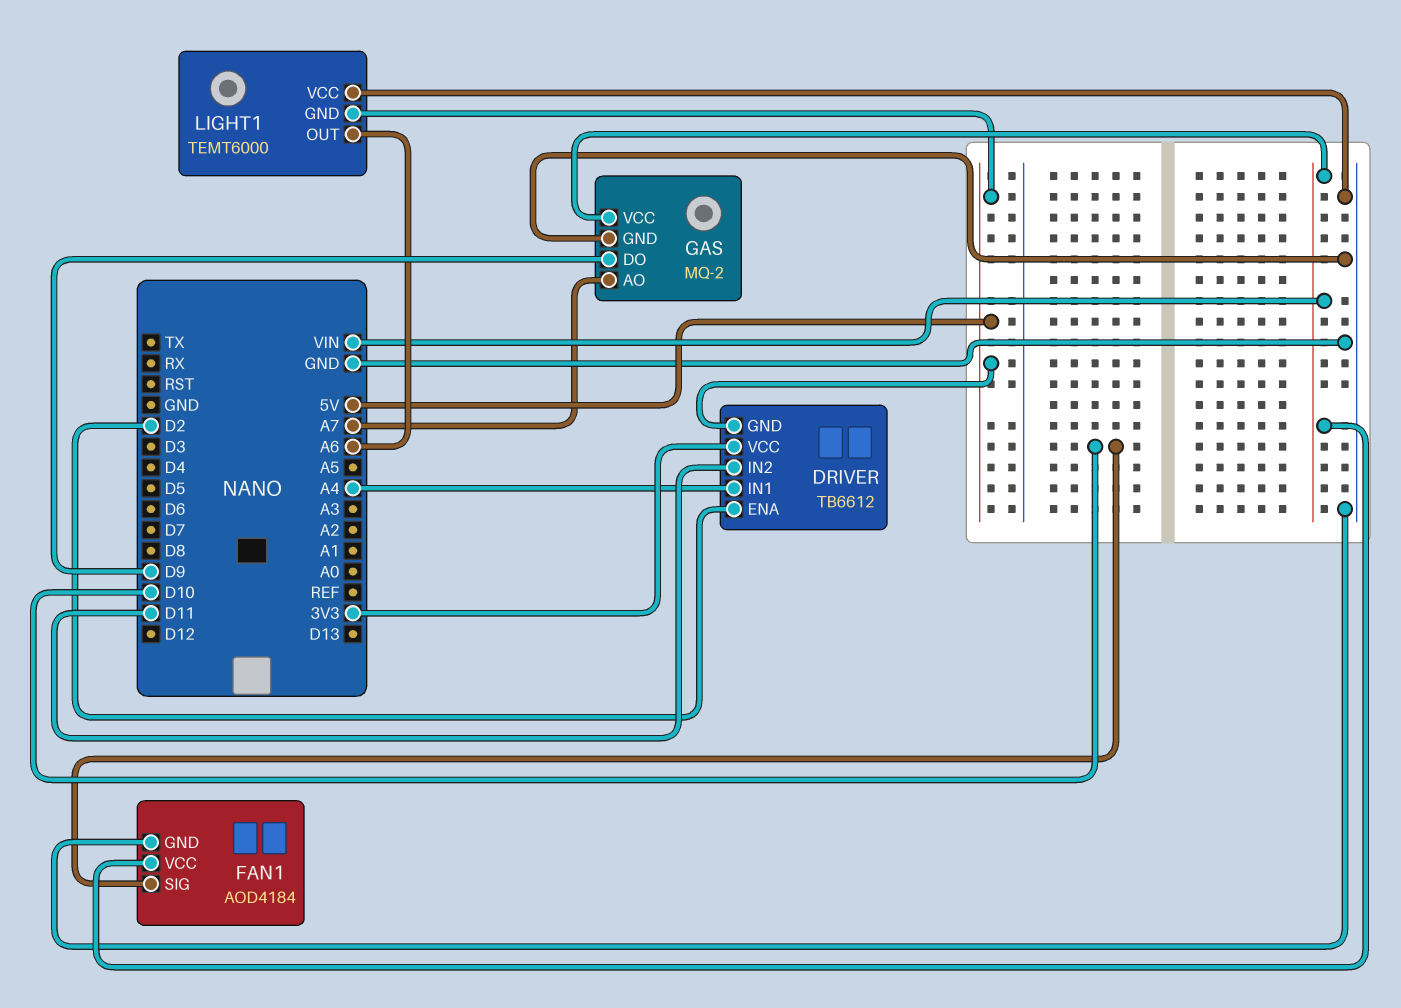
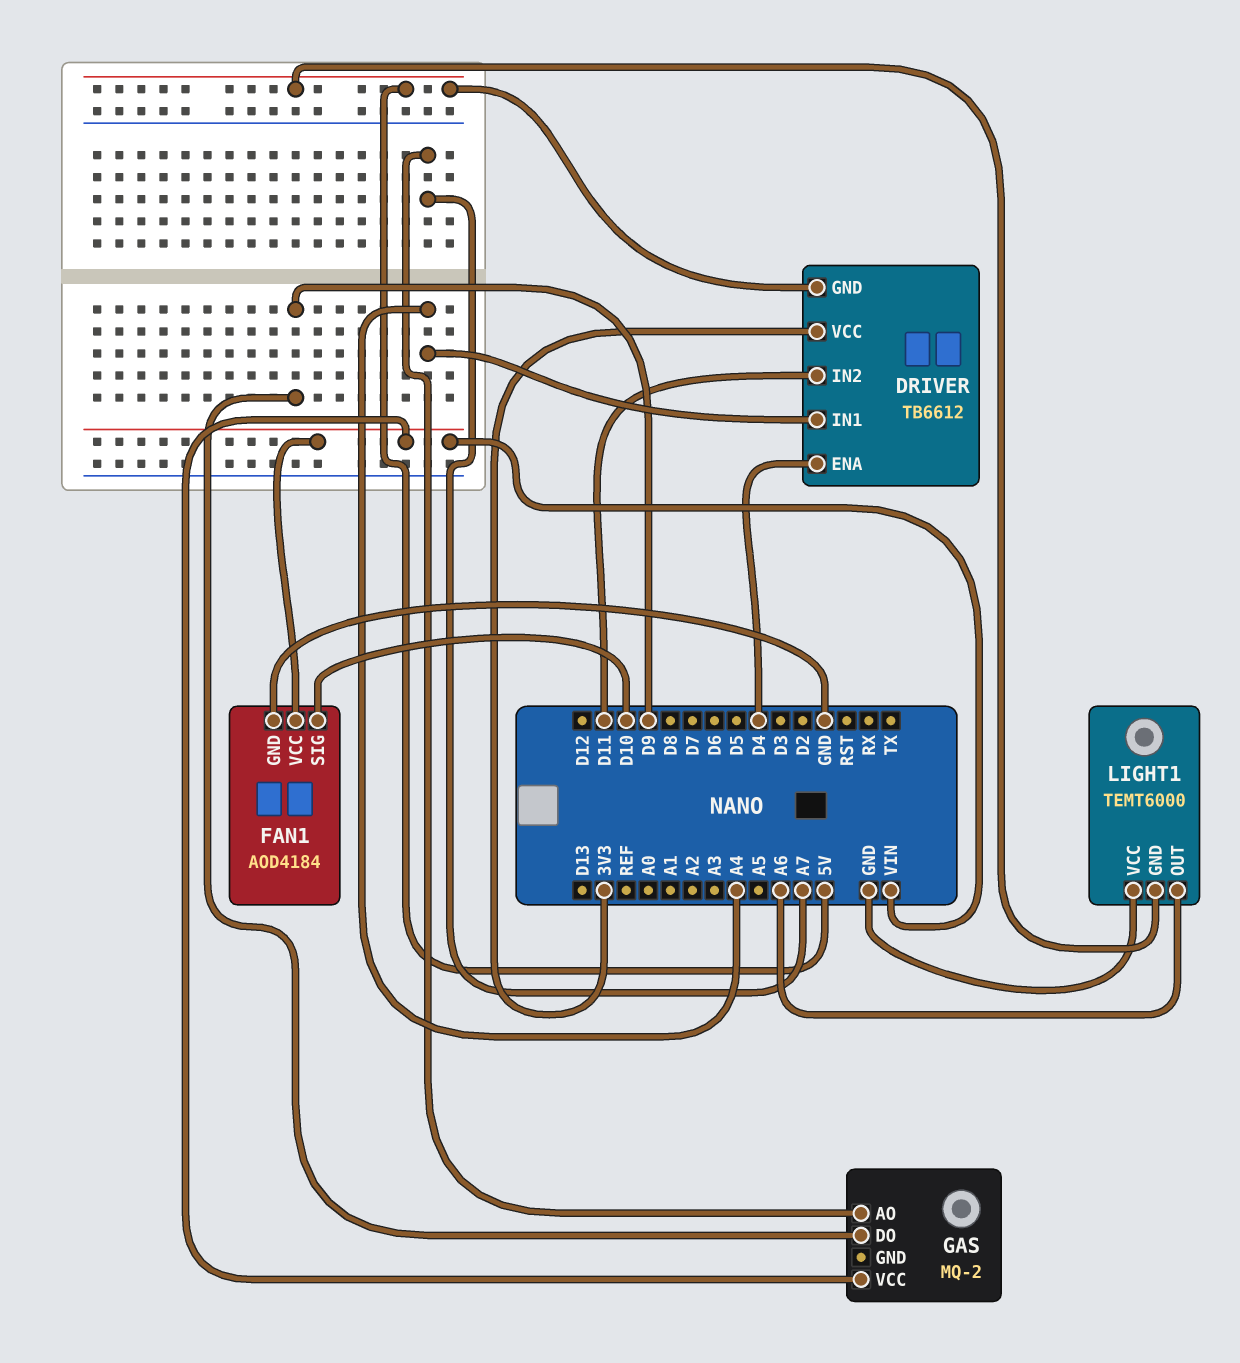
DRIVER pin ENA: D2 -> D4
GAS pin GND: GND -> none

